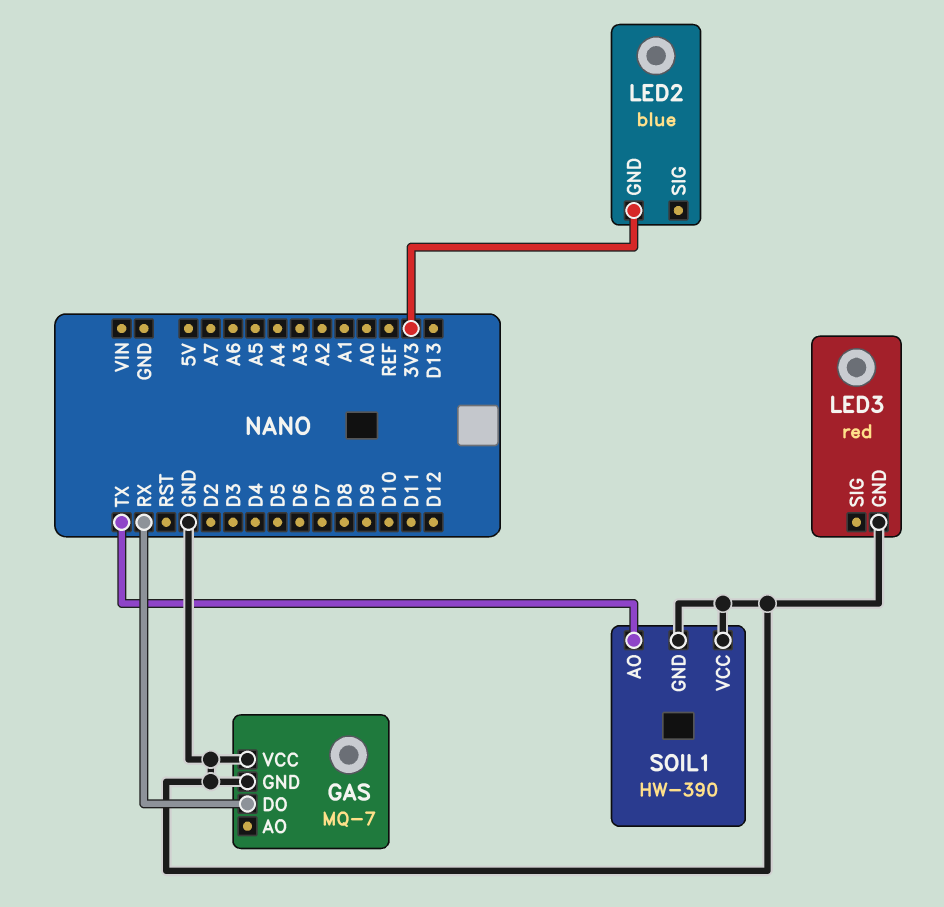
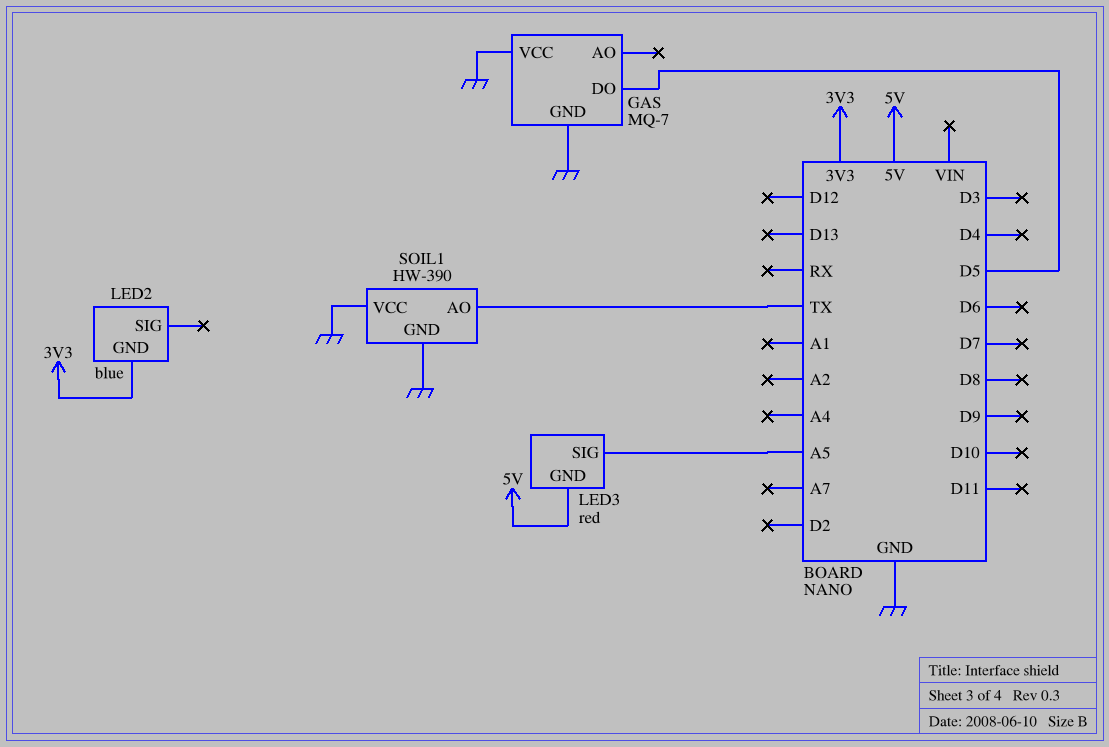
GAS pin DO: RX -> D5
LED3 pin GND: GND -> 5V
LED3 pin SIG: none -> A5

